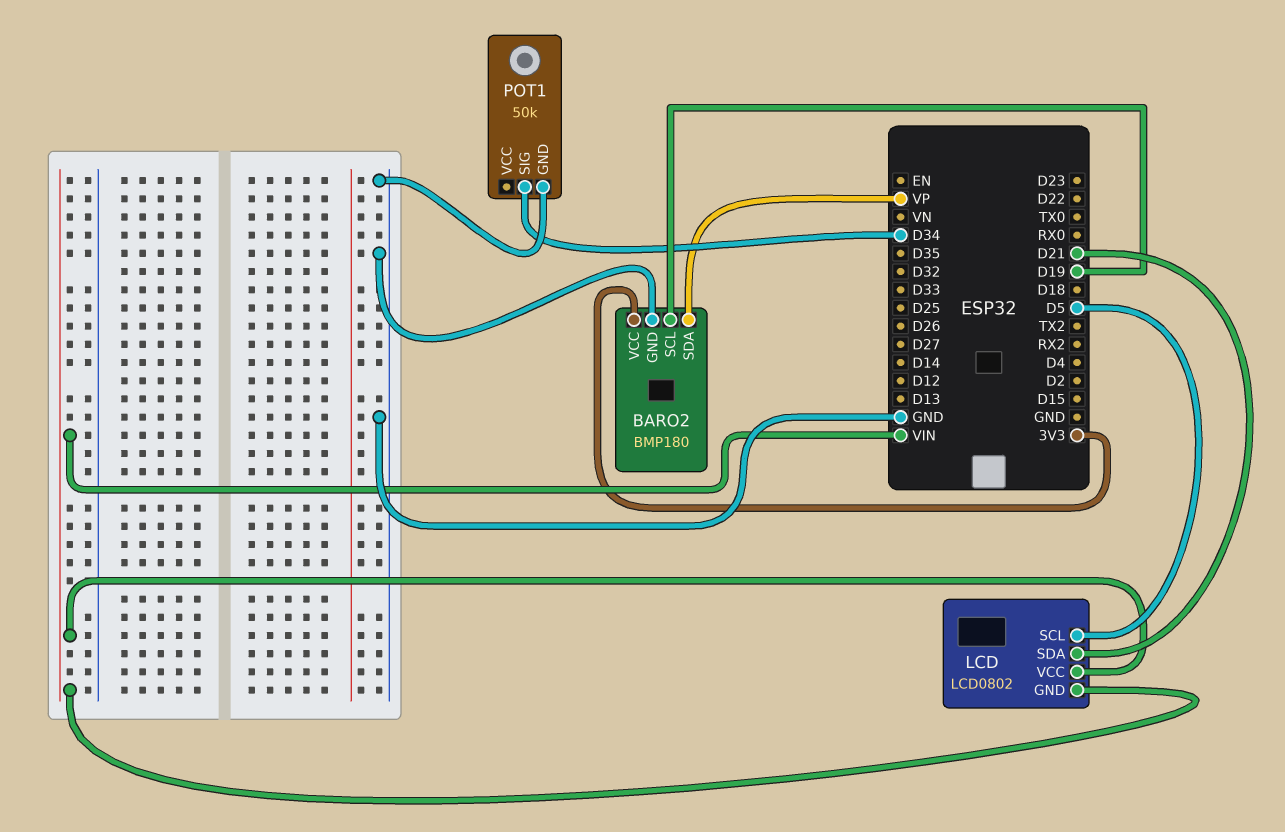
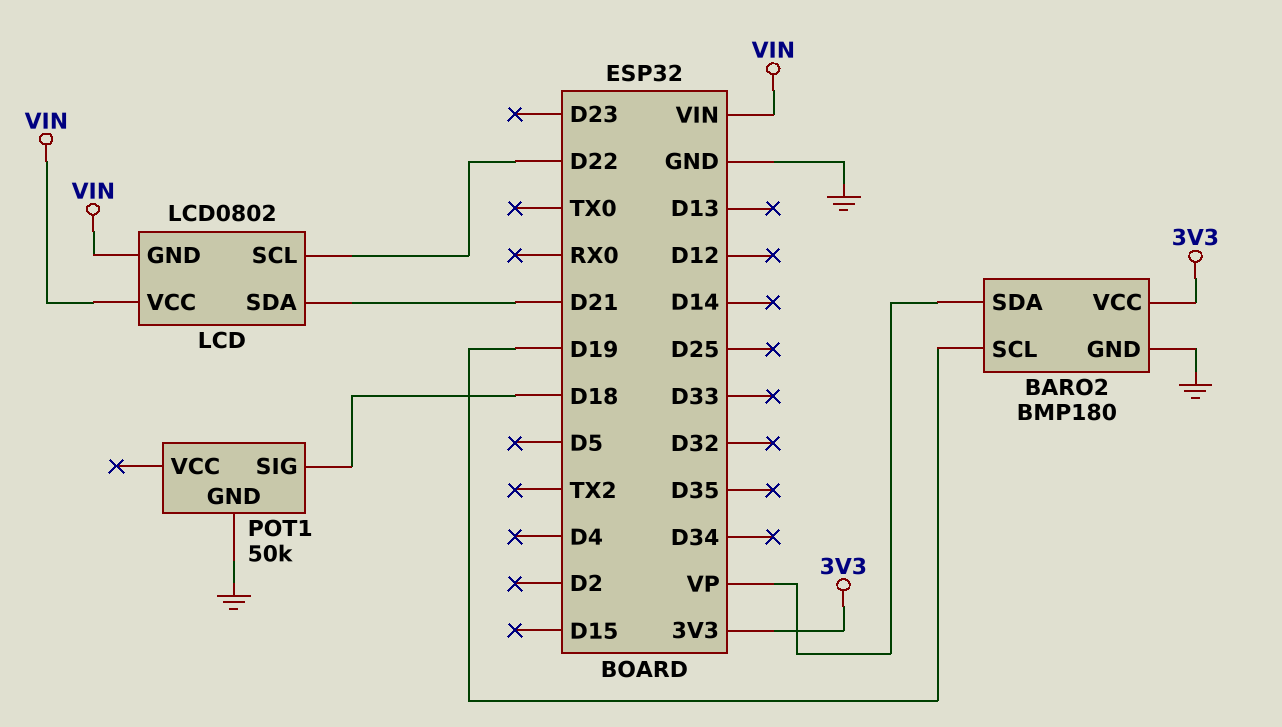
LCD pin SCL: D5 -> D22
POT1 pin SIG: D34 -> D18

